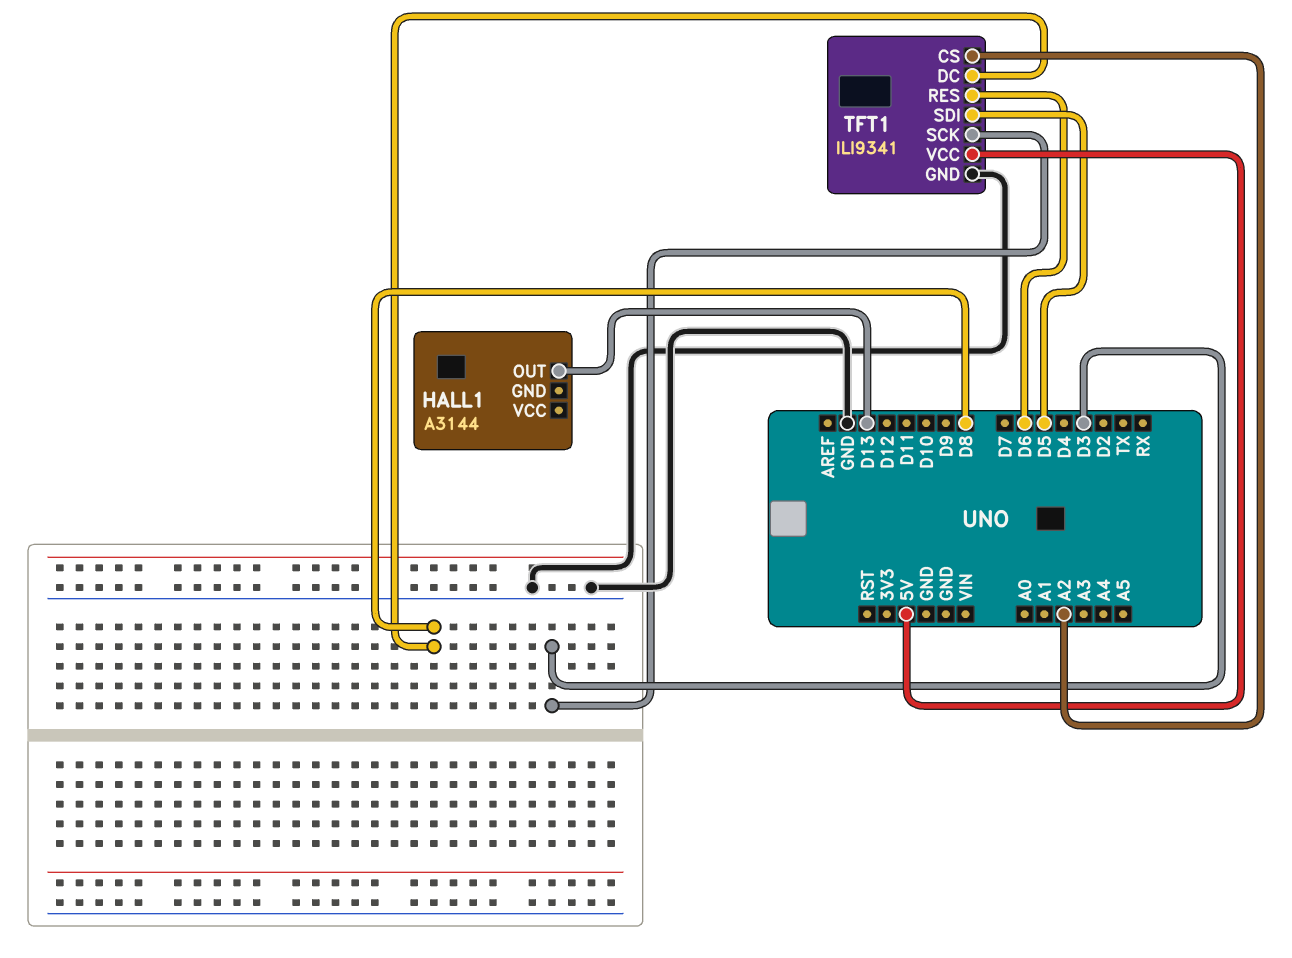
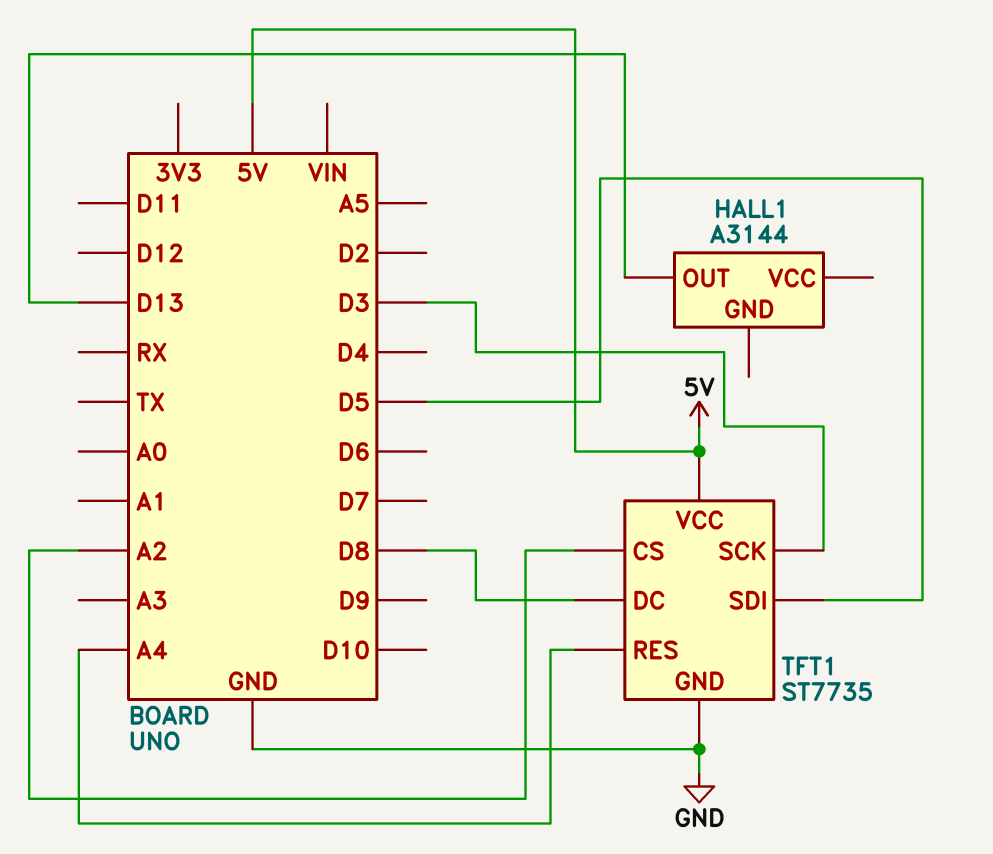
TFT1: ILI9341 -> ST7735
TFT1 pin RES: D6 -> A4

